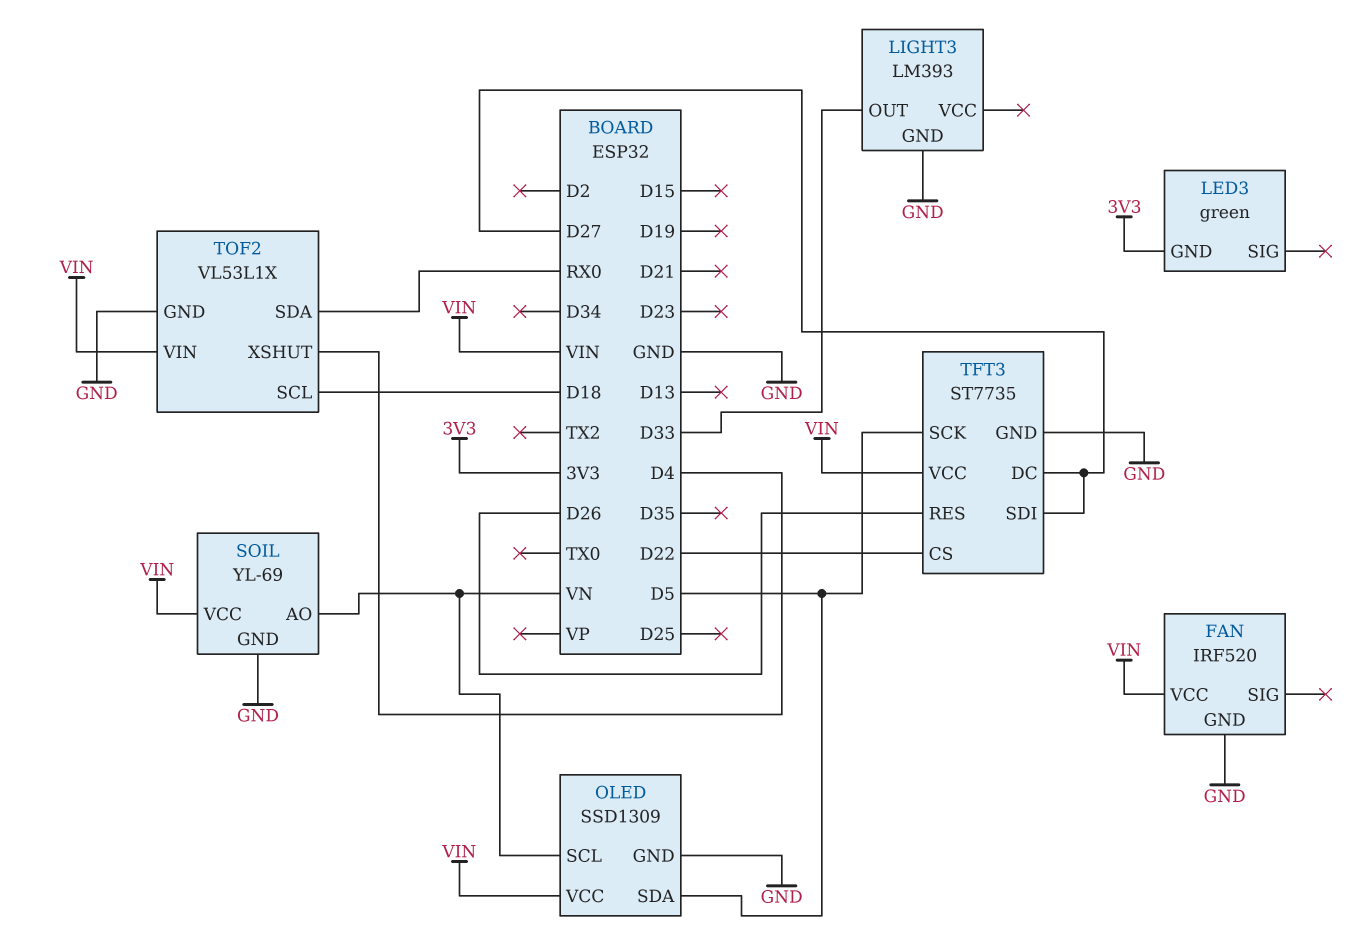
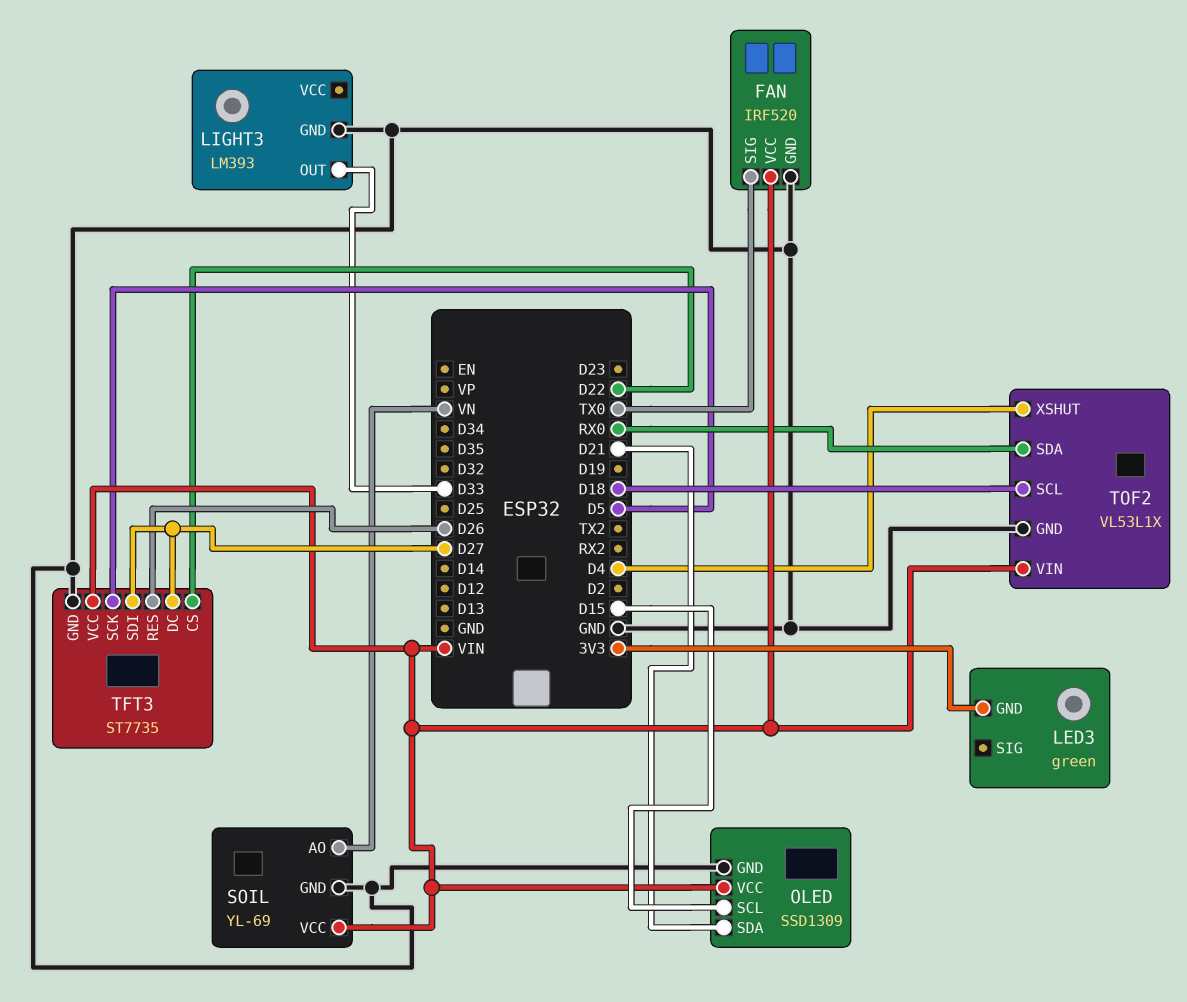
FAN pin SIG: none -> TX0
OLED pin SCL: VN -> D15
OLED pin SDA: D5 -> D21

